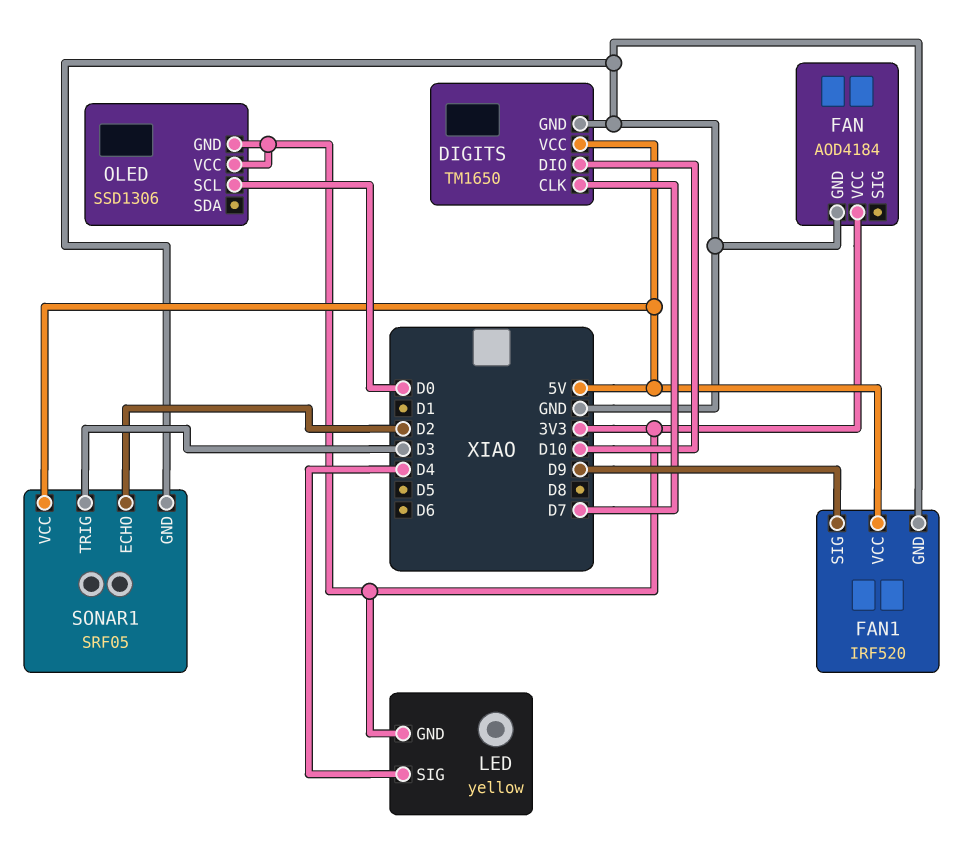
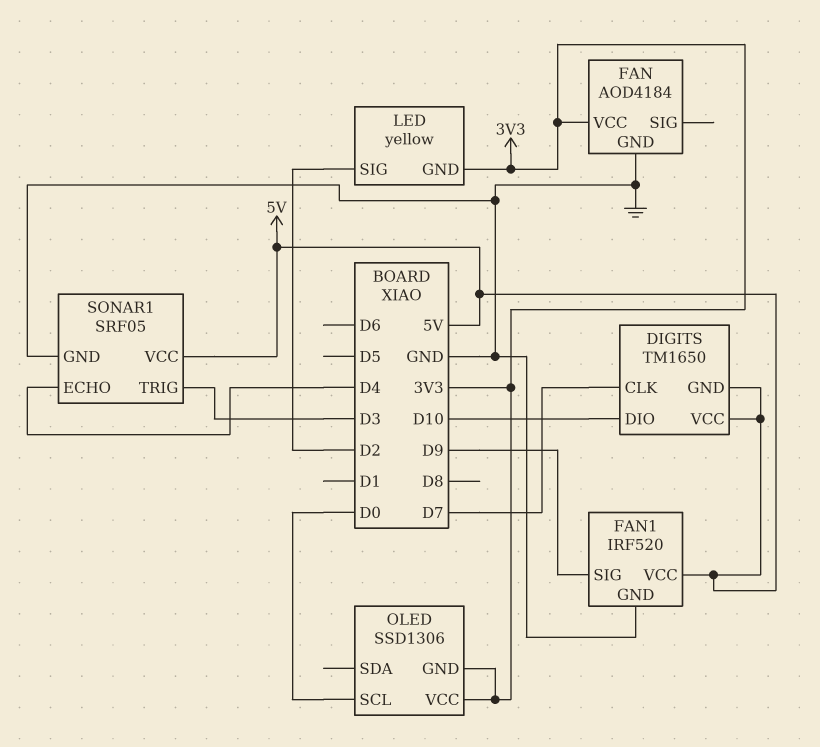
DIGITS pin GND: GND -> 5V
LED pin SIG: D4 -> D2
SONAR1 pin ECHO: D2 -> D4

